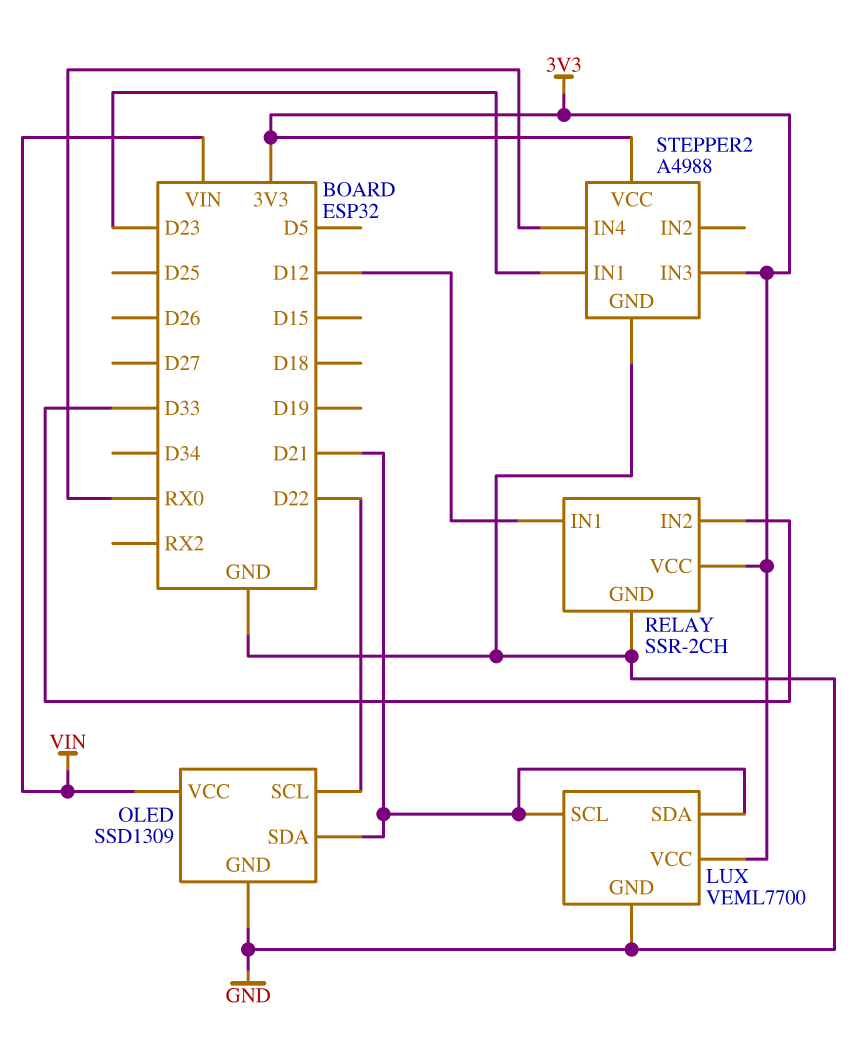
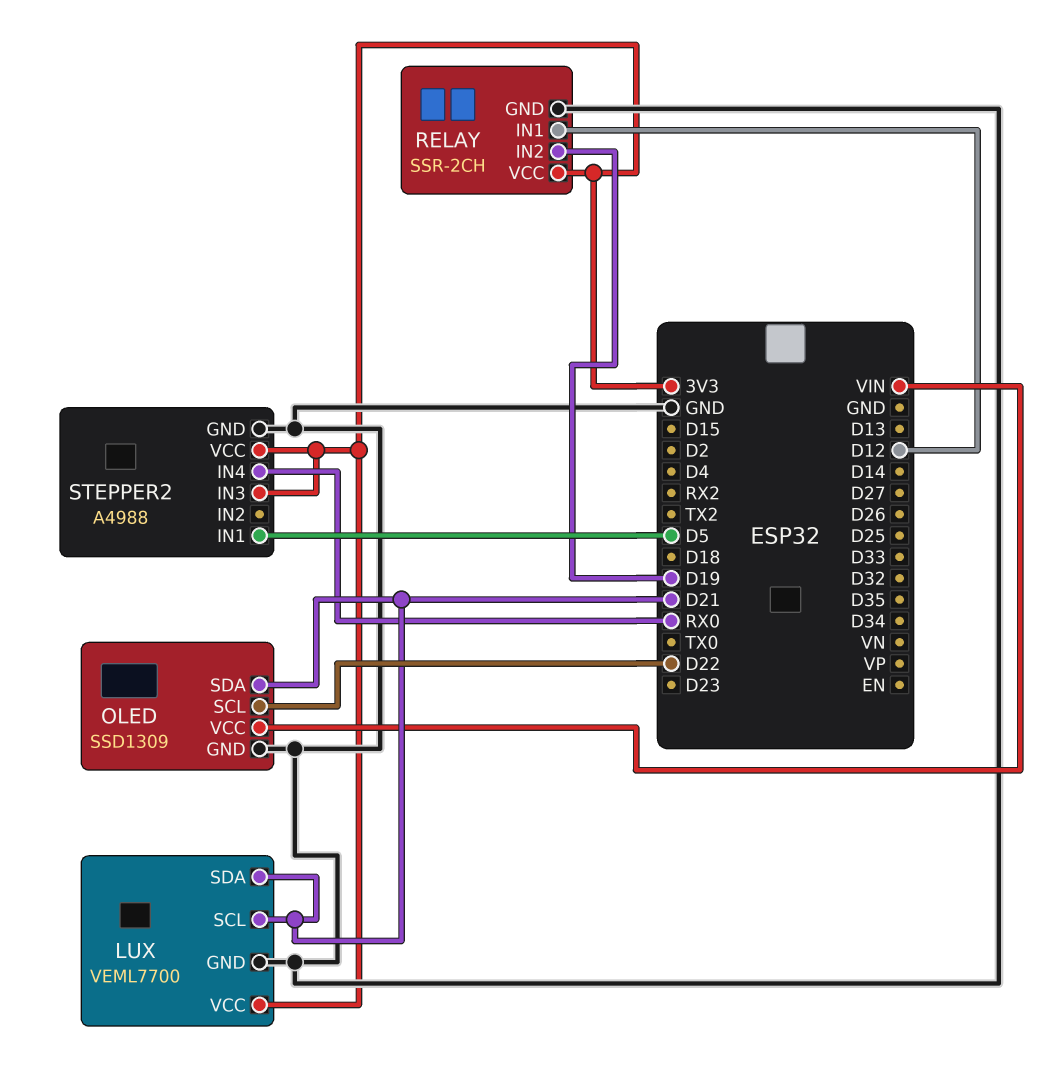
RELAY pin IN2: D33 -> D19
STEPPER2 pin IN1: D23 -> D5

